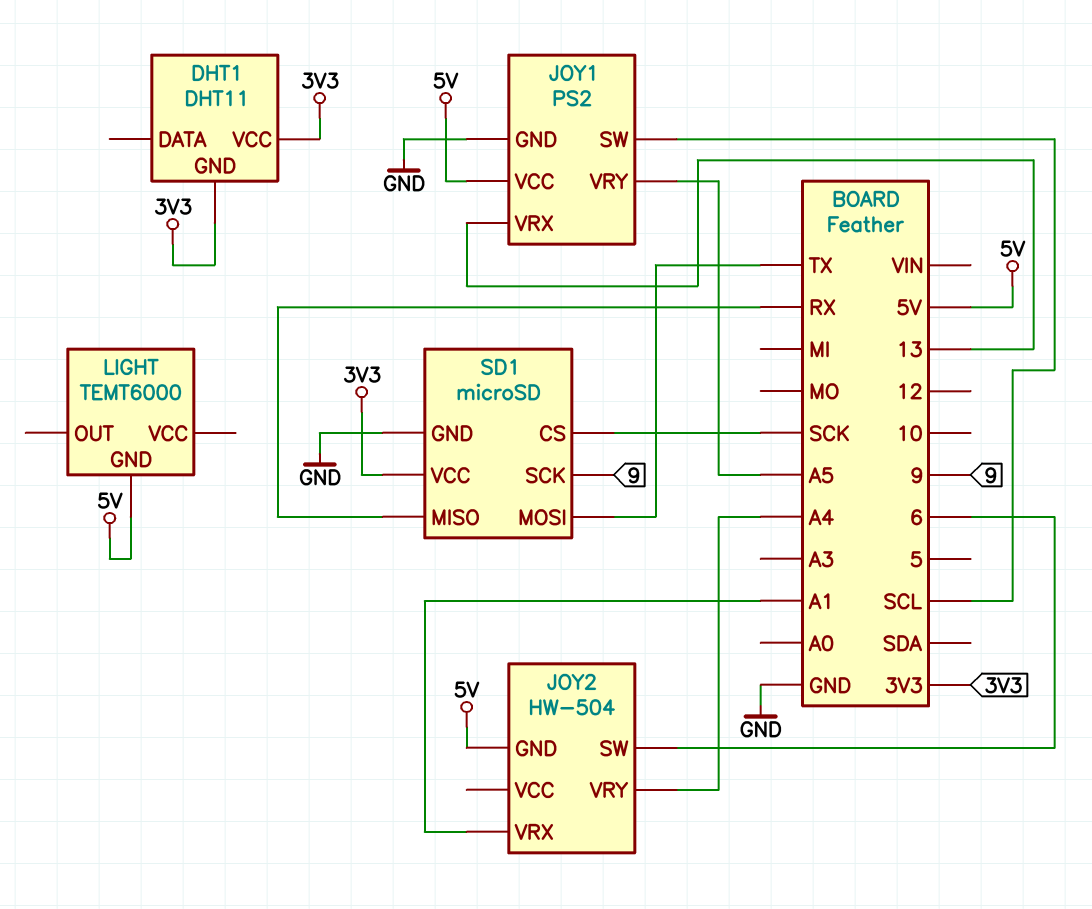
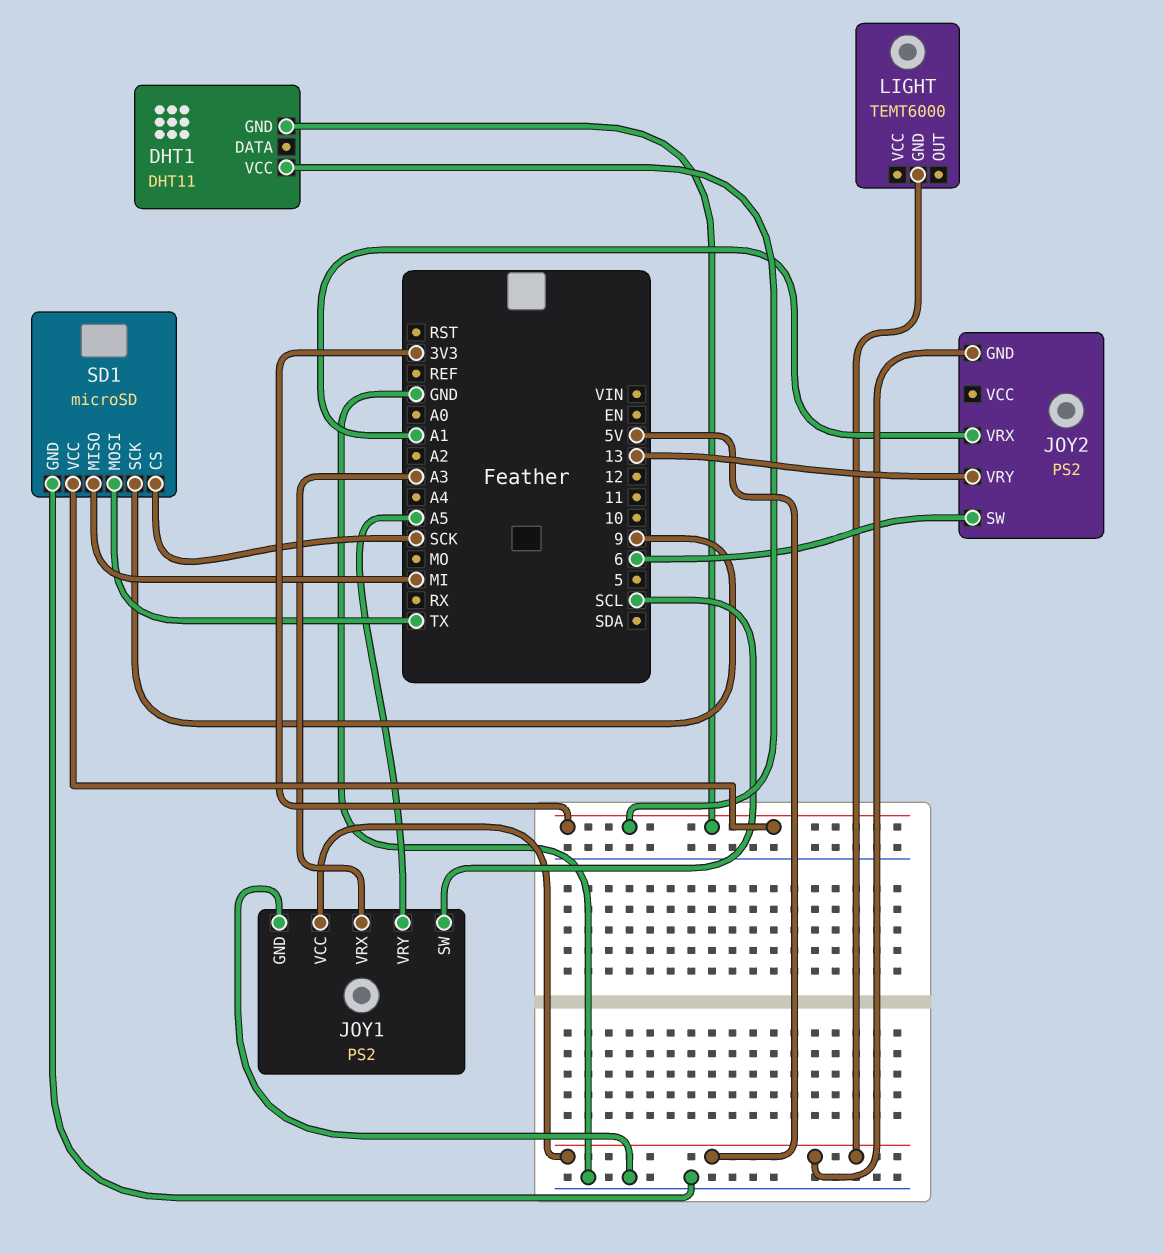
JOY1 pin VRX: 13 -> A3
JOY2: HW-504 -> PS2
JOY2 pin VRY: A4 -> 13
SD1 pin MISO: RX -> MI

